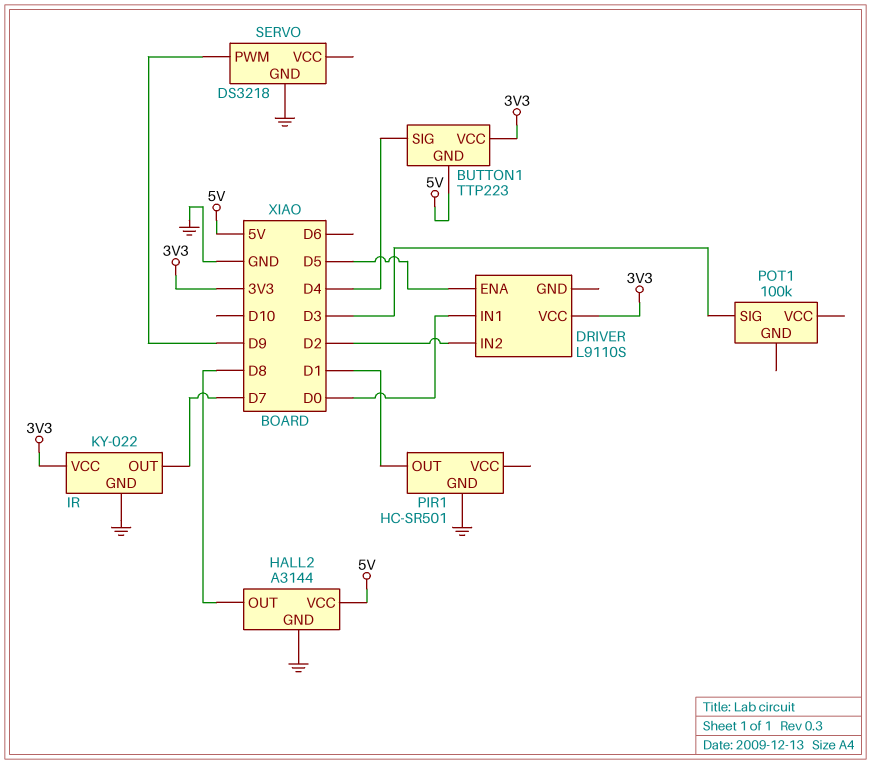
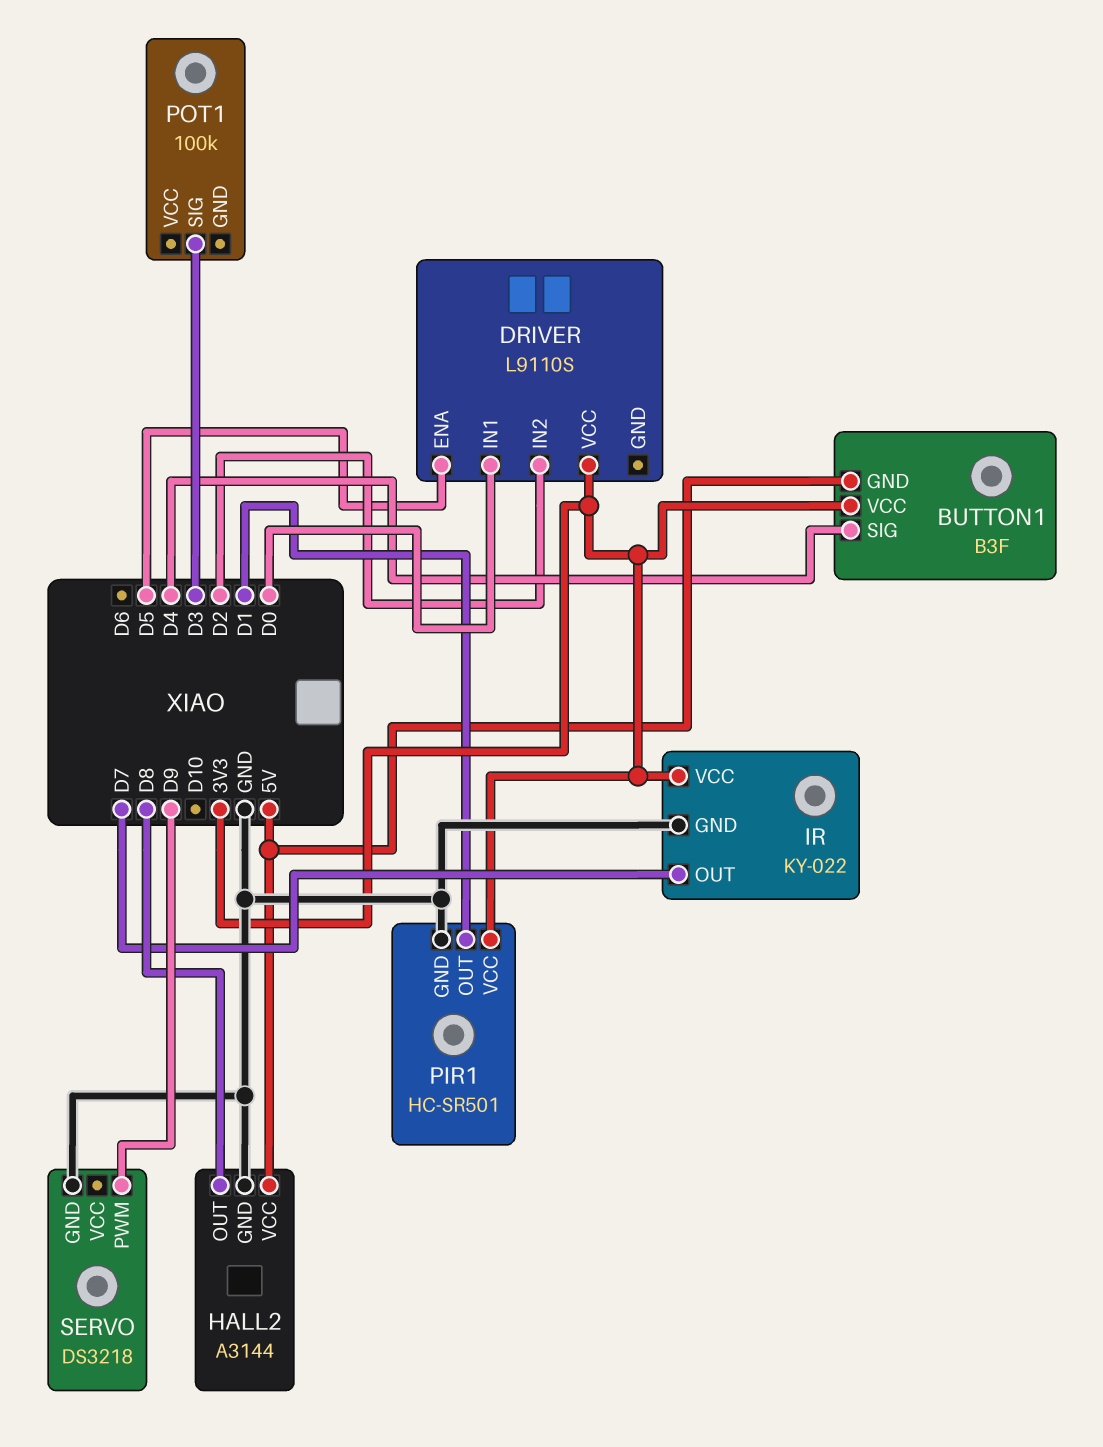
BUTTON1: TTP223 -> B3F
PIR1 pin VCC: none -> 3V3

